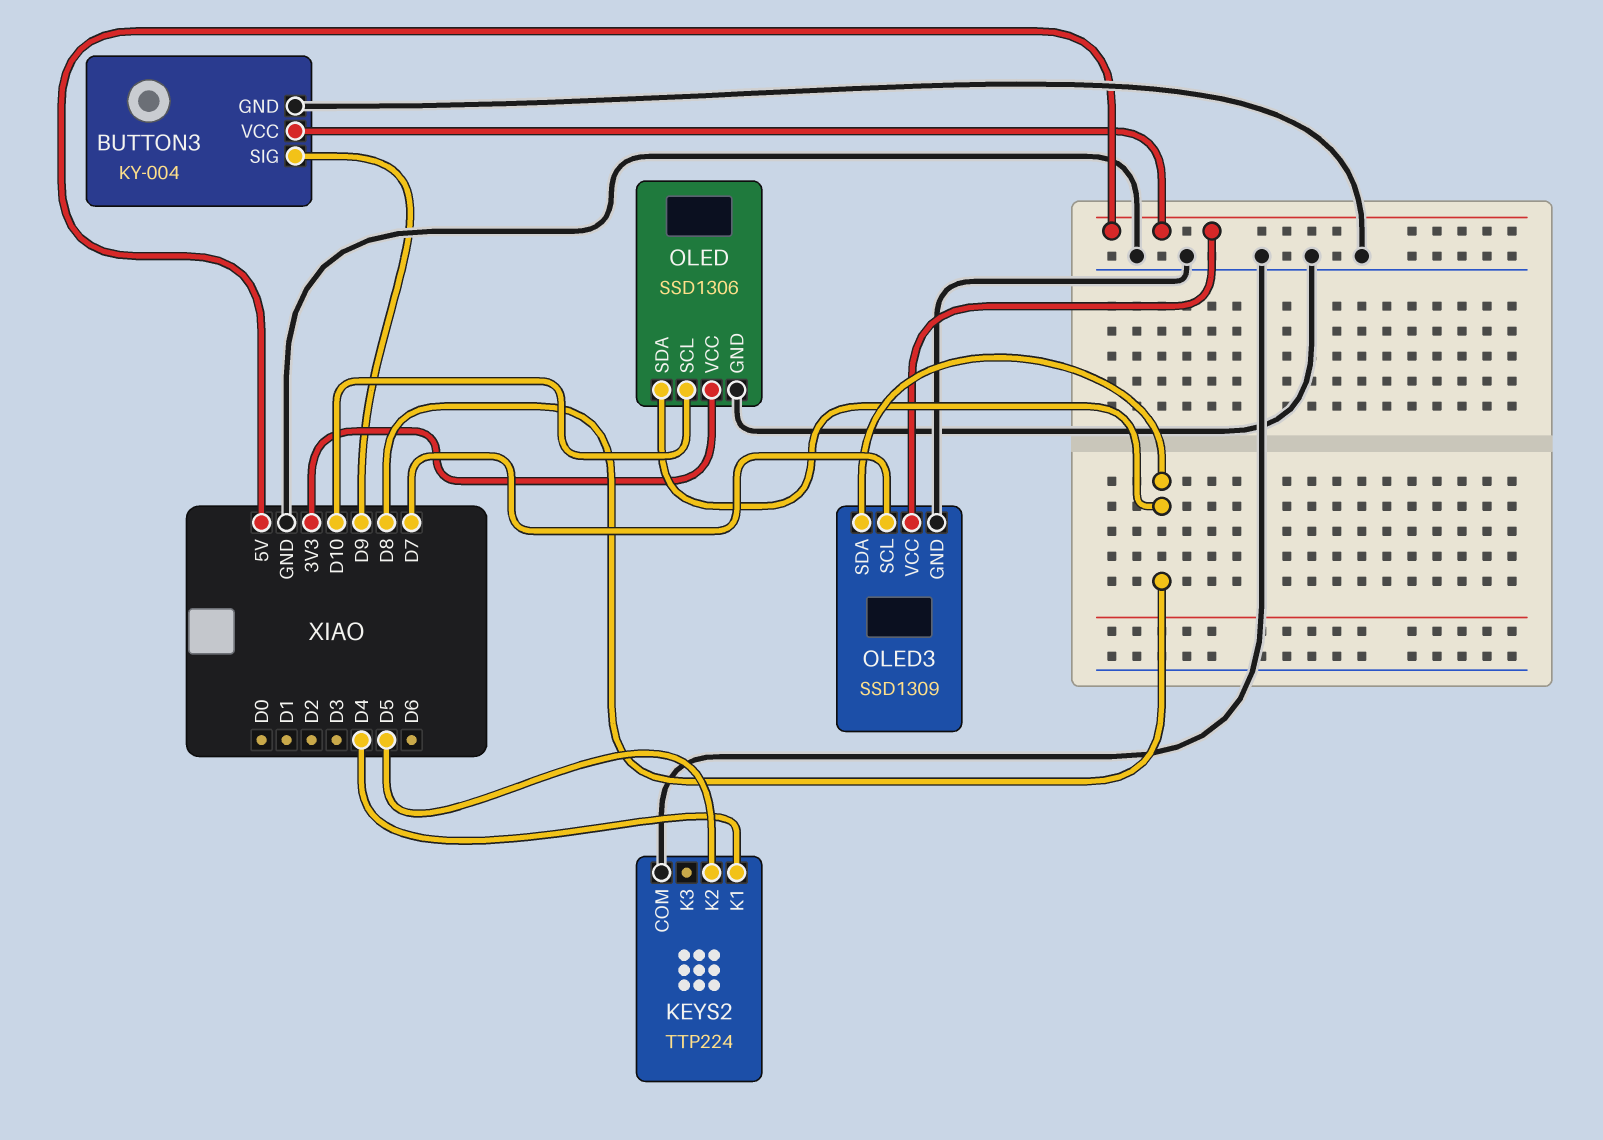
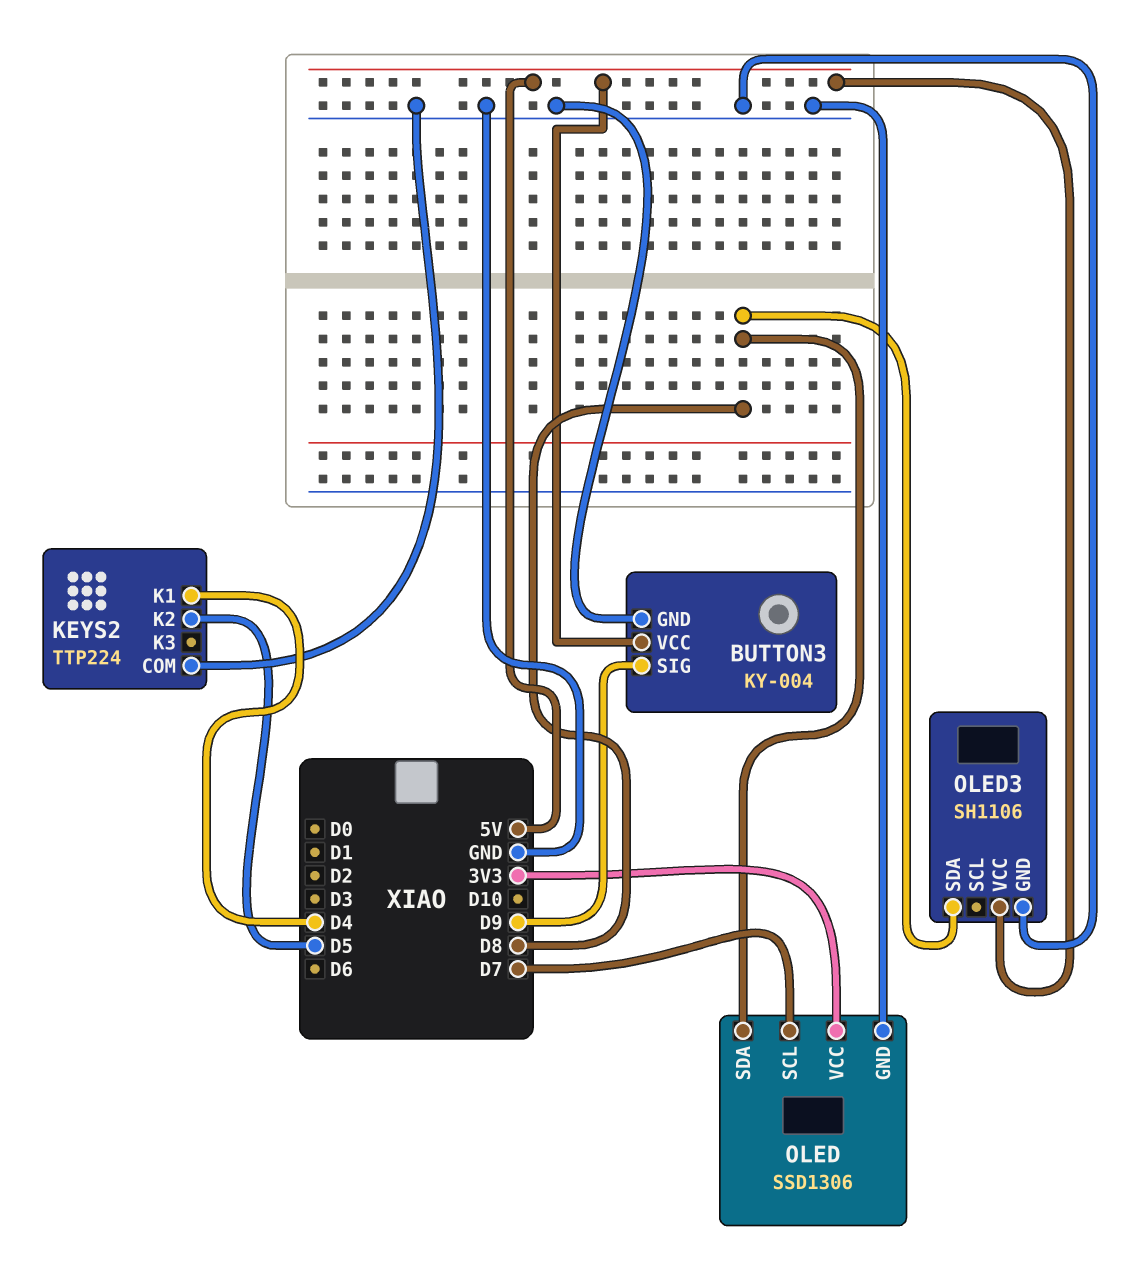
OLED pin SCL: D10 -> D7
OLED3: SSD1309 -> SH1106
OLED3 pin SCL: D7 -> none

